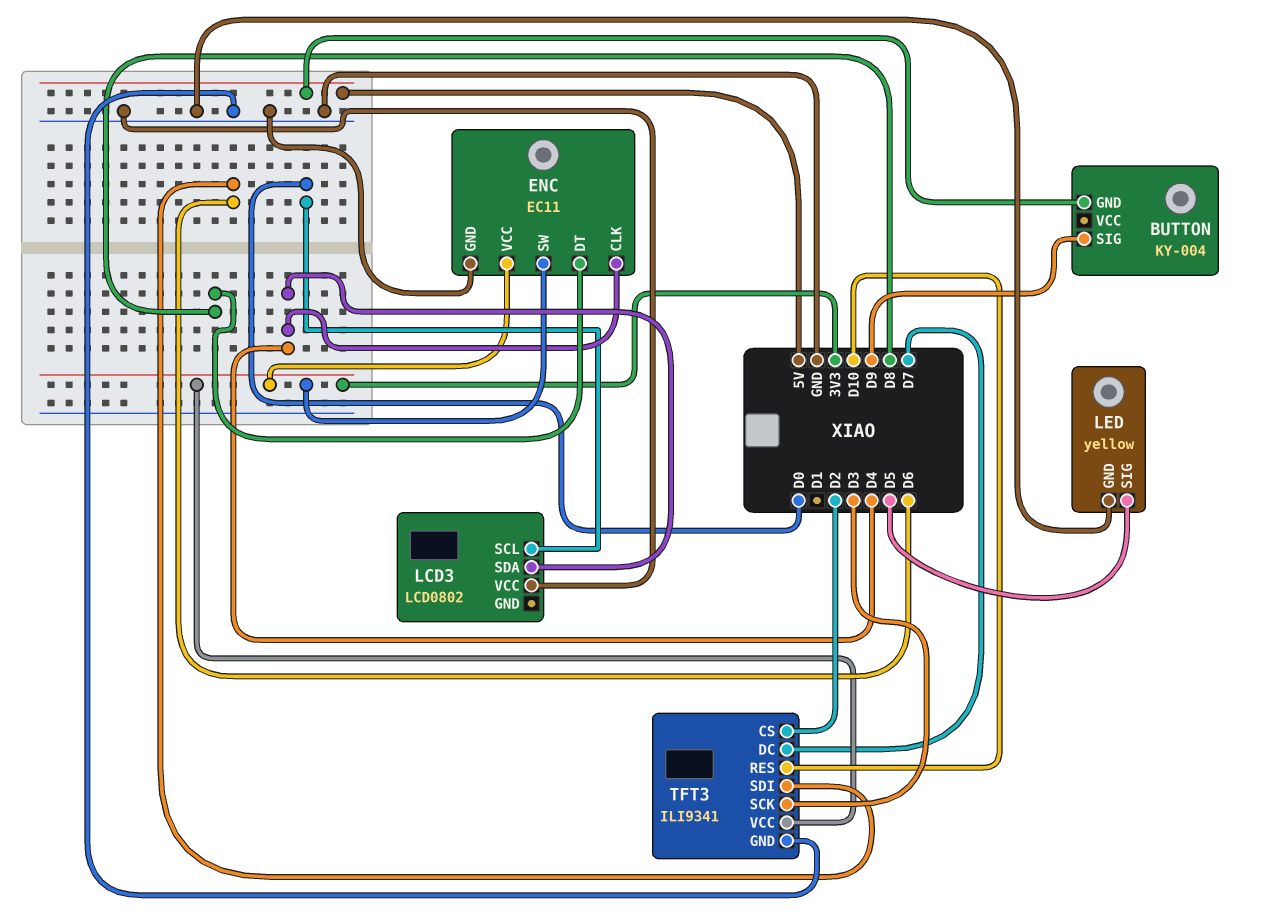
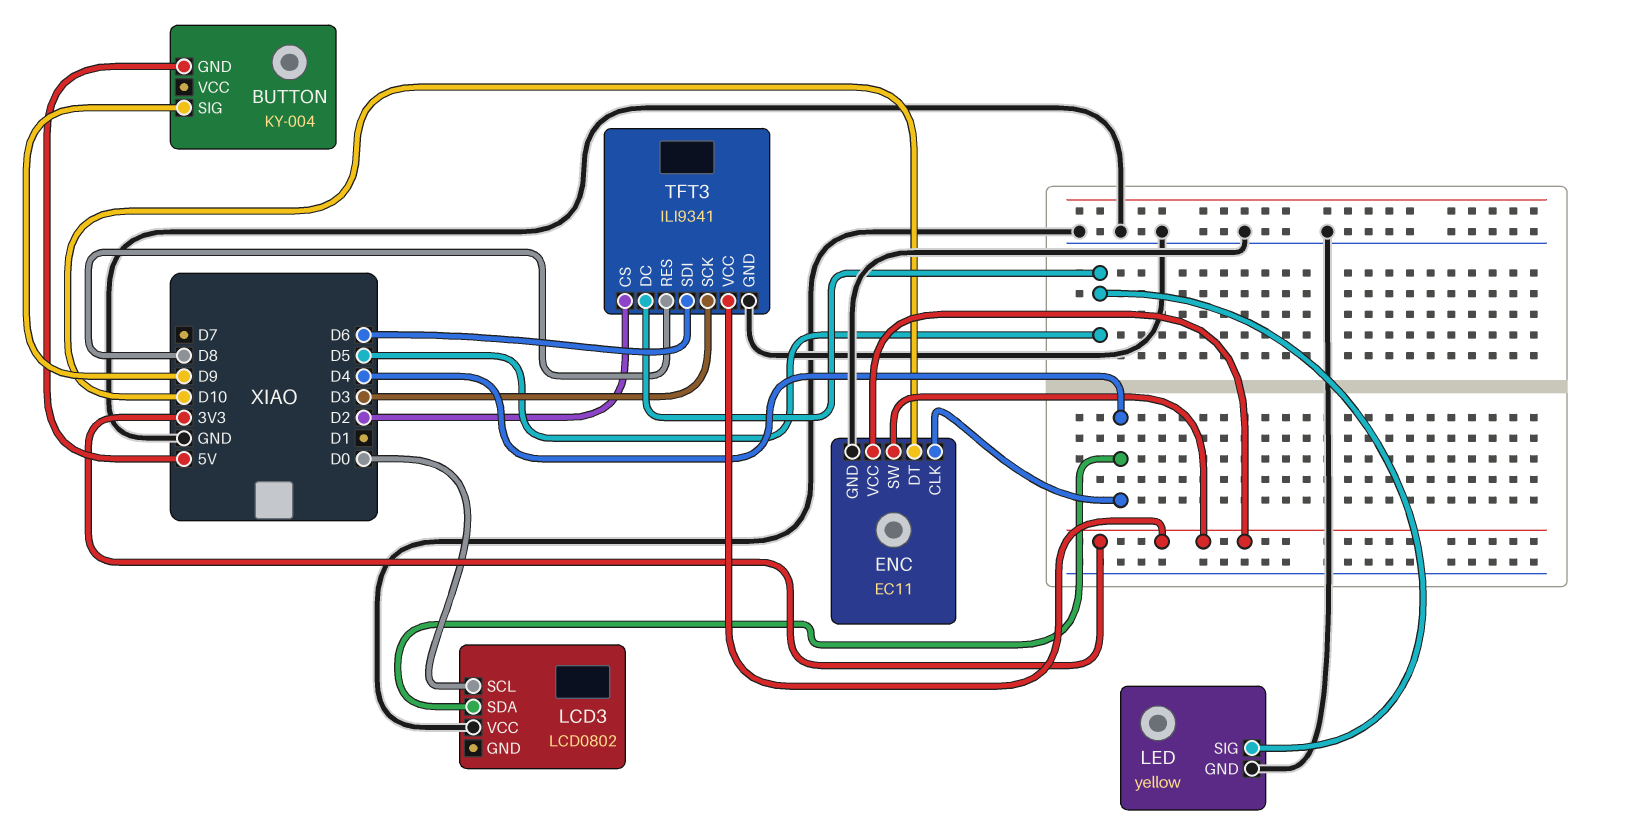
ENC pin DT: D8 -> D10
TFT3 pin DC: D7 -> D5
TFT3 pin RES: D10 -> D8

